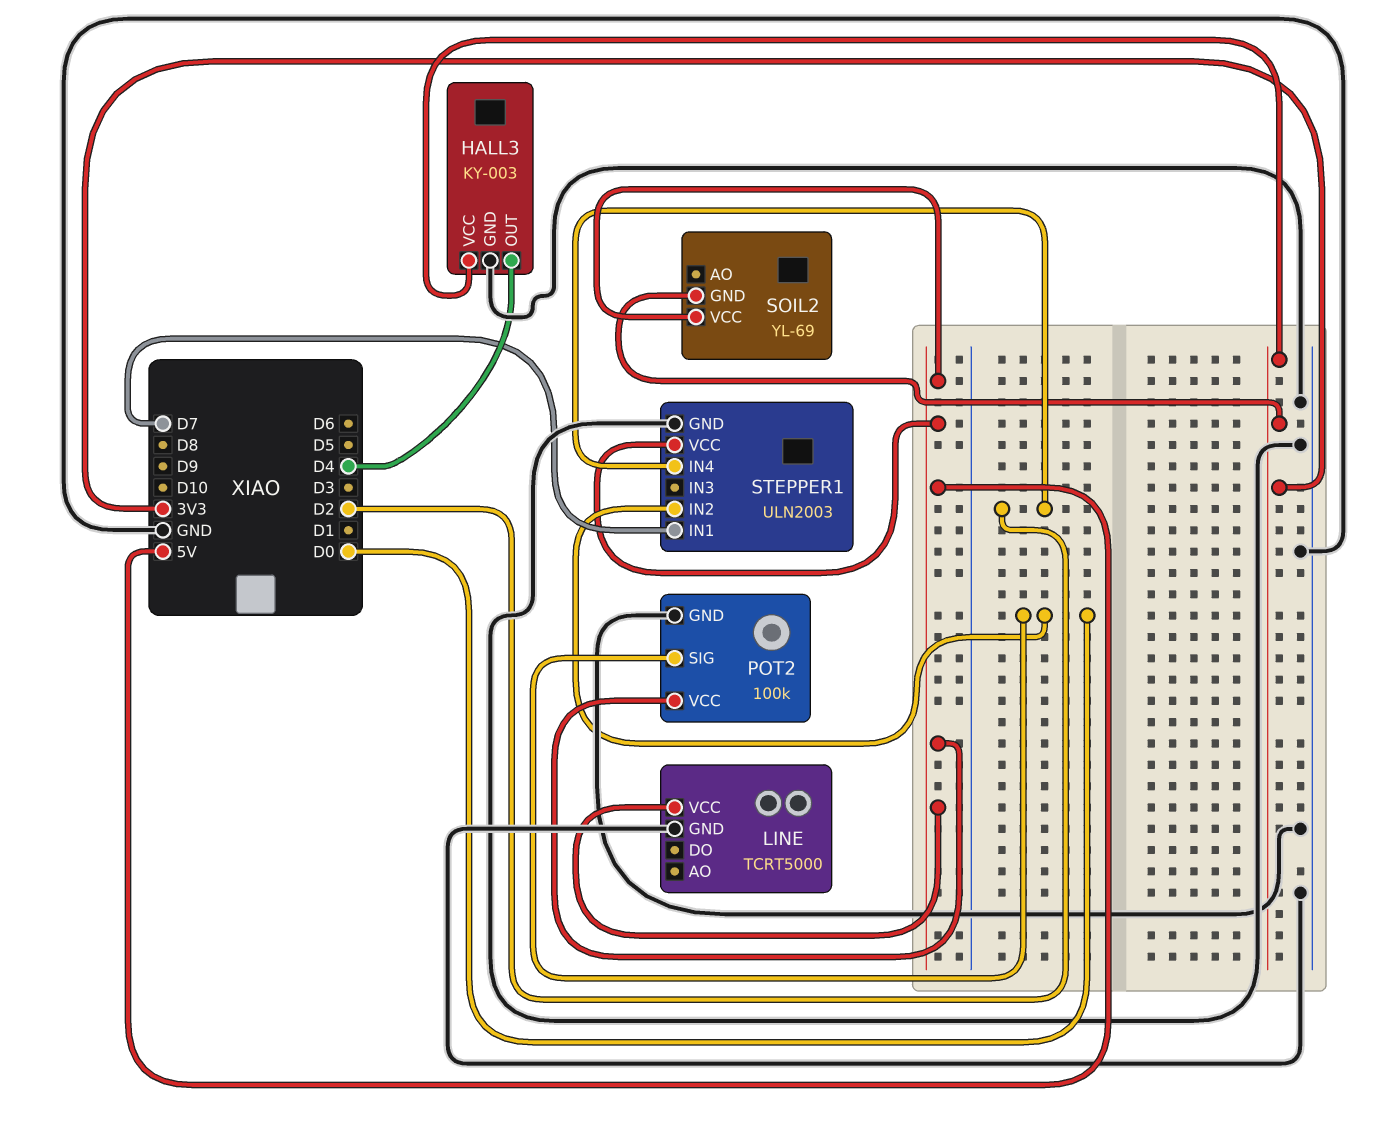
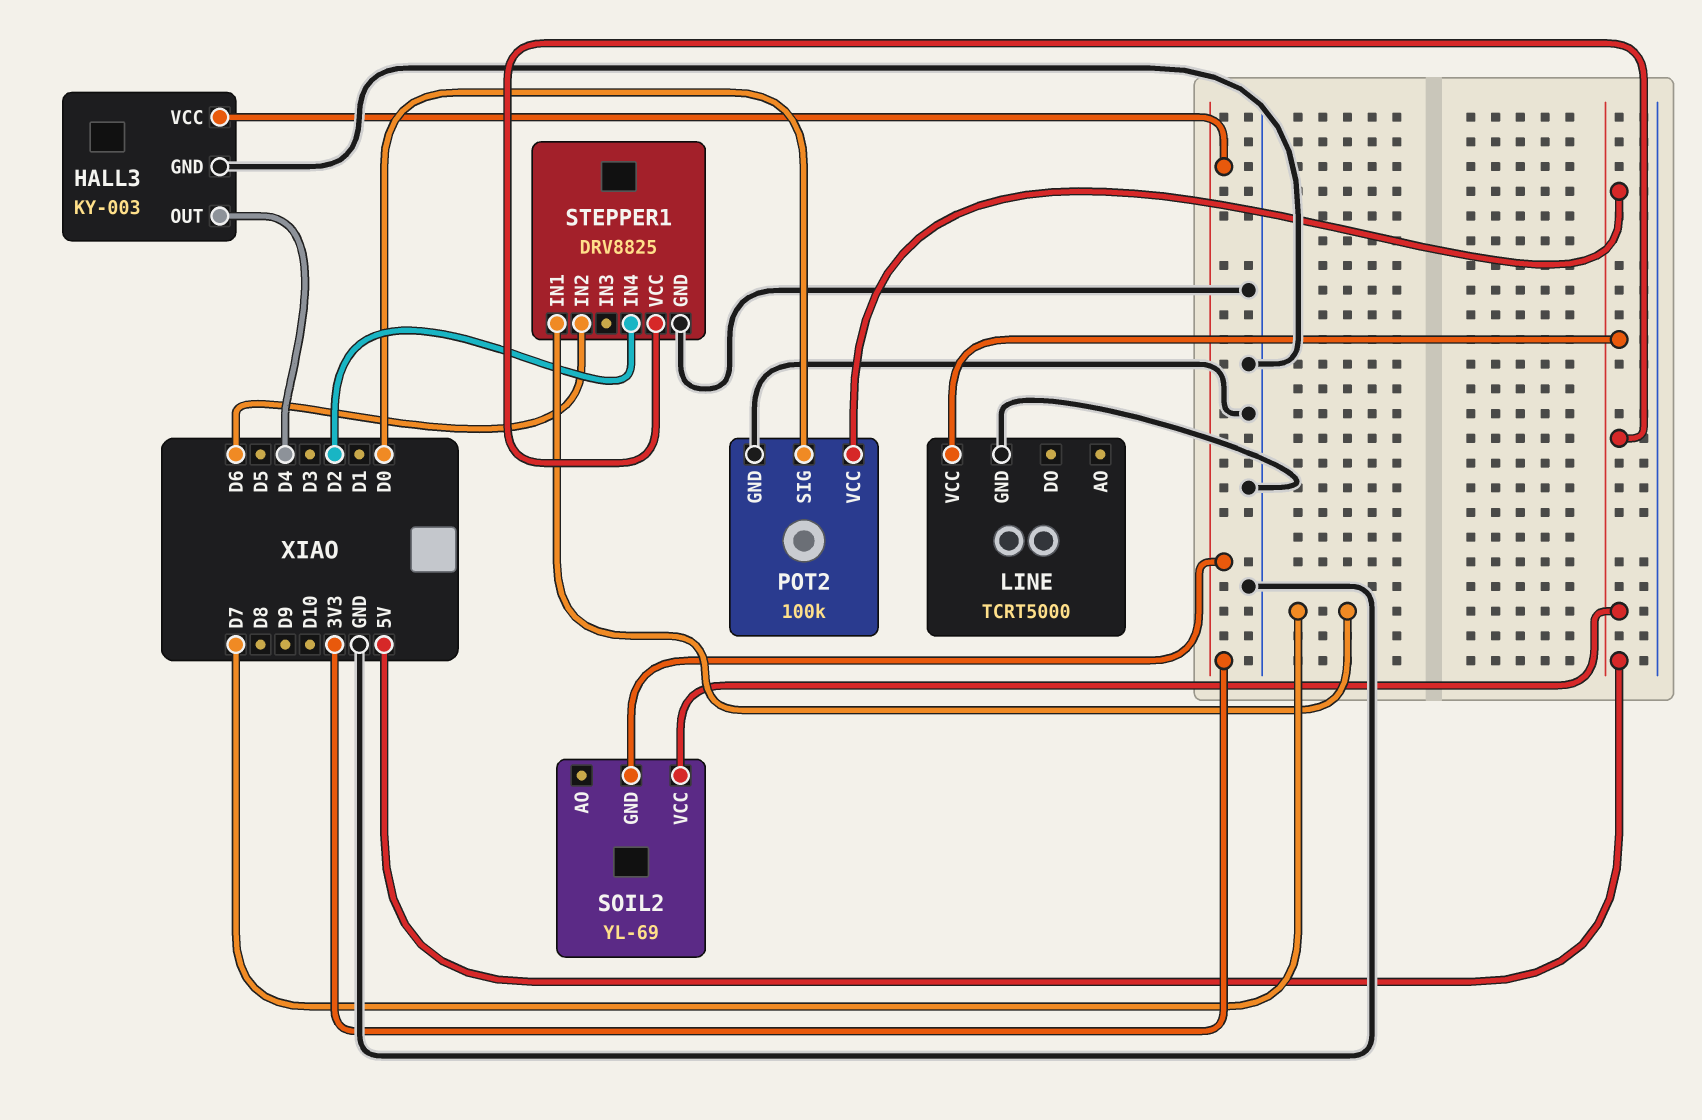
STEPPER1: ULN2003 -> DRV8825
STEPPER1 pin IN2: D0 -> D6

